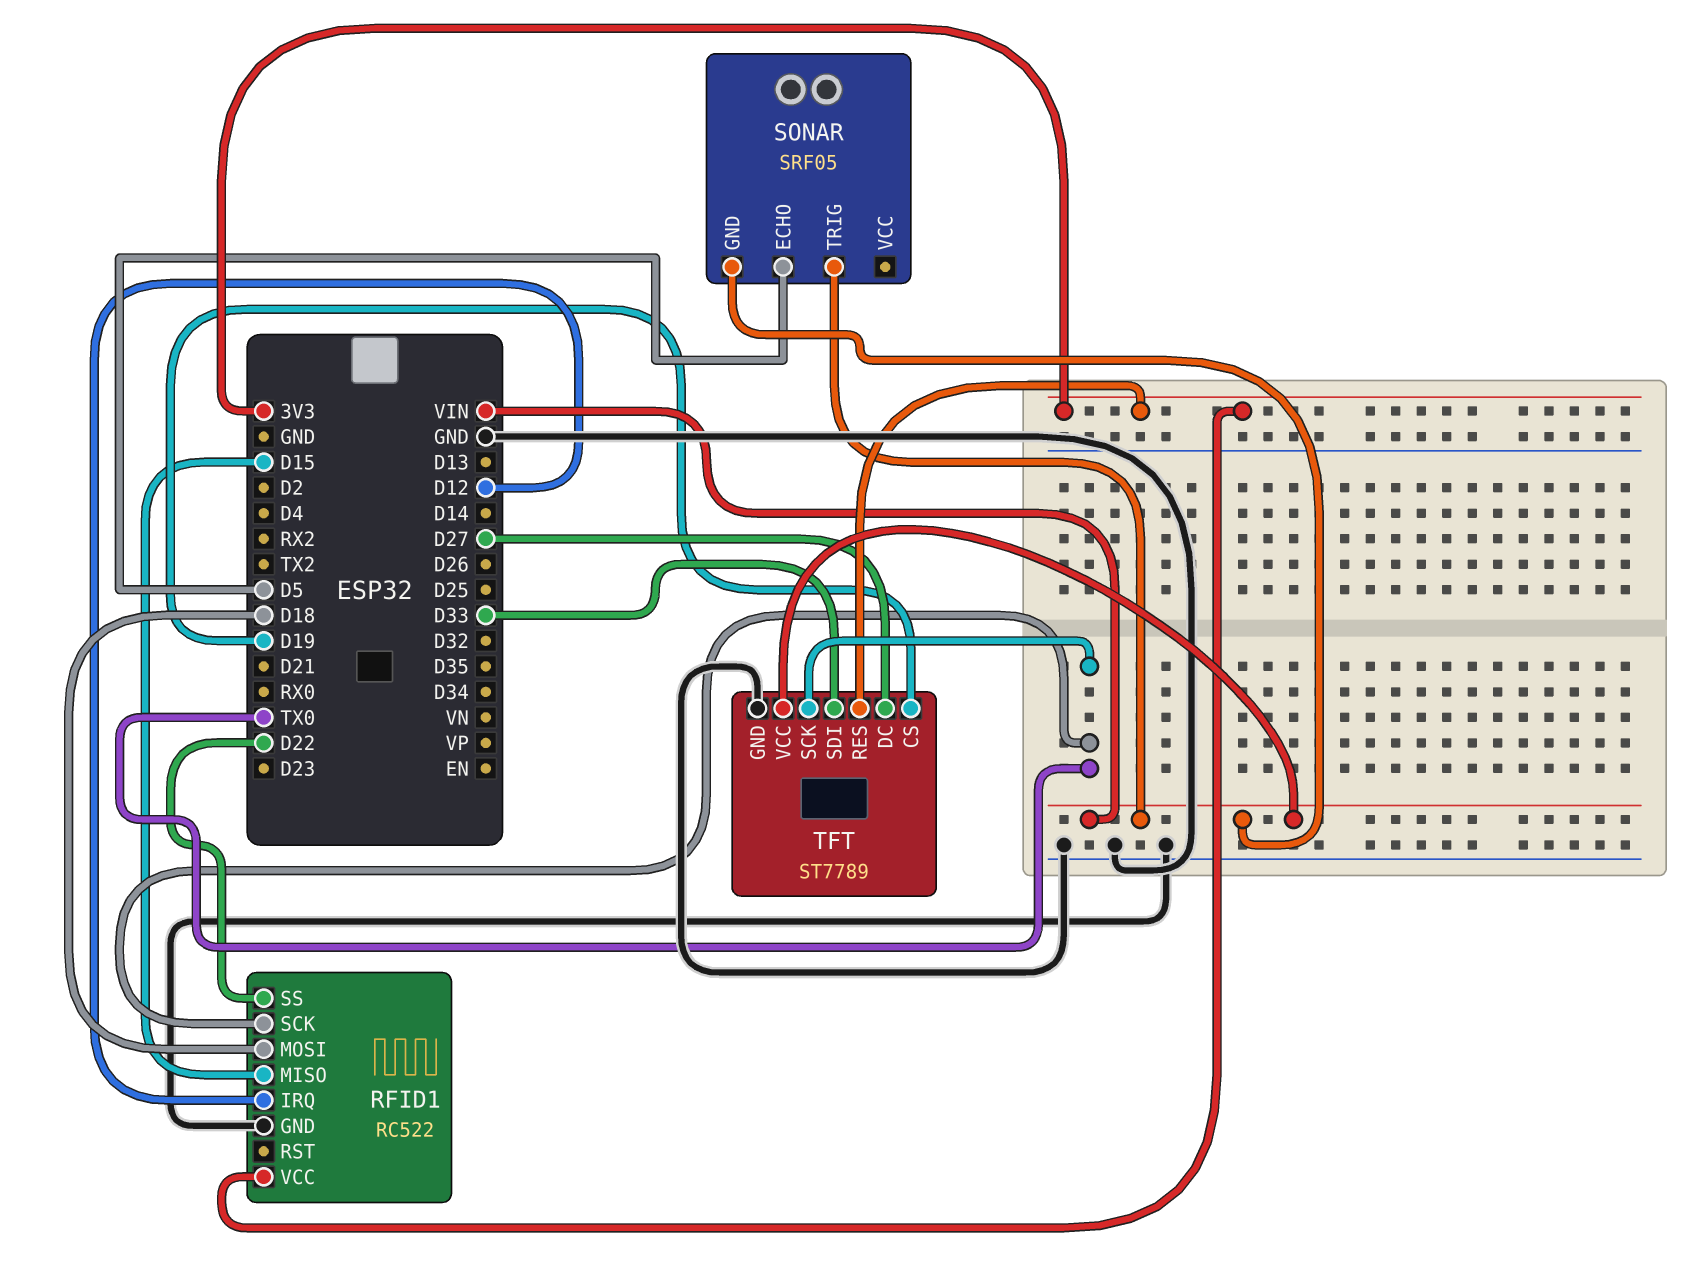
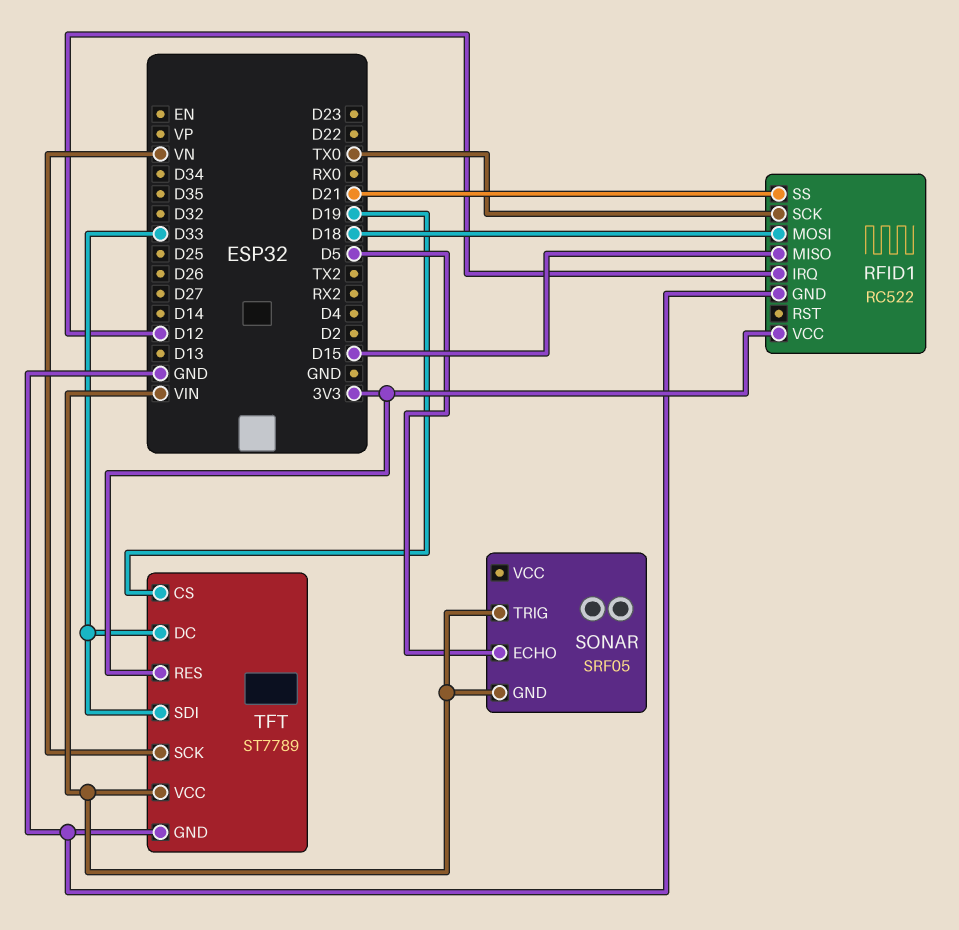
RFID1 pin SS: D22 -> D21
TFT pin DC: D27 -> D33
TFT pin SCK: TX0 -> VN

